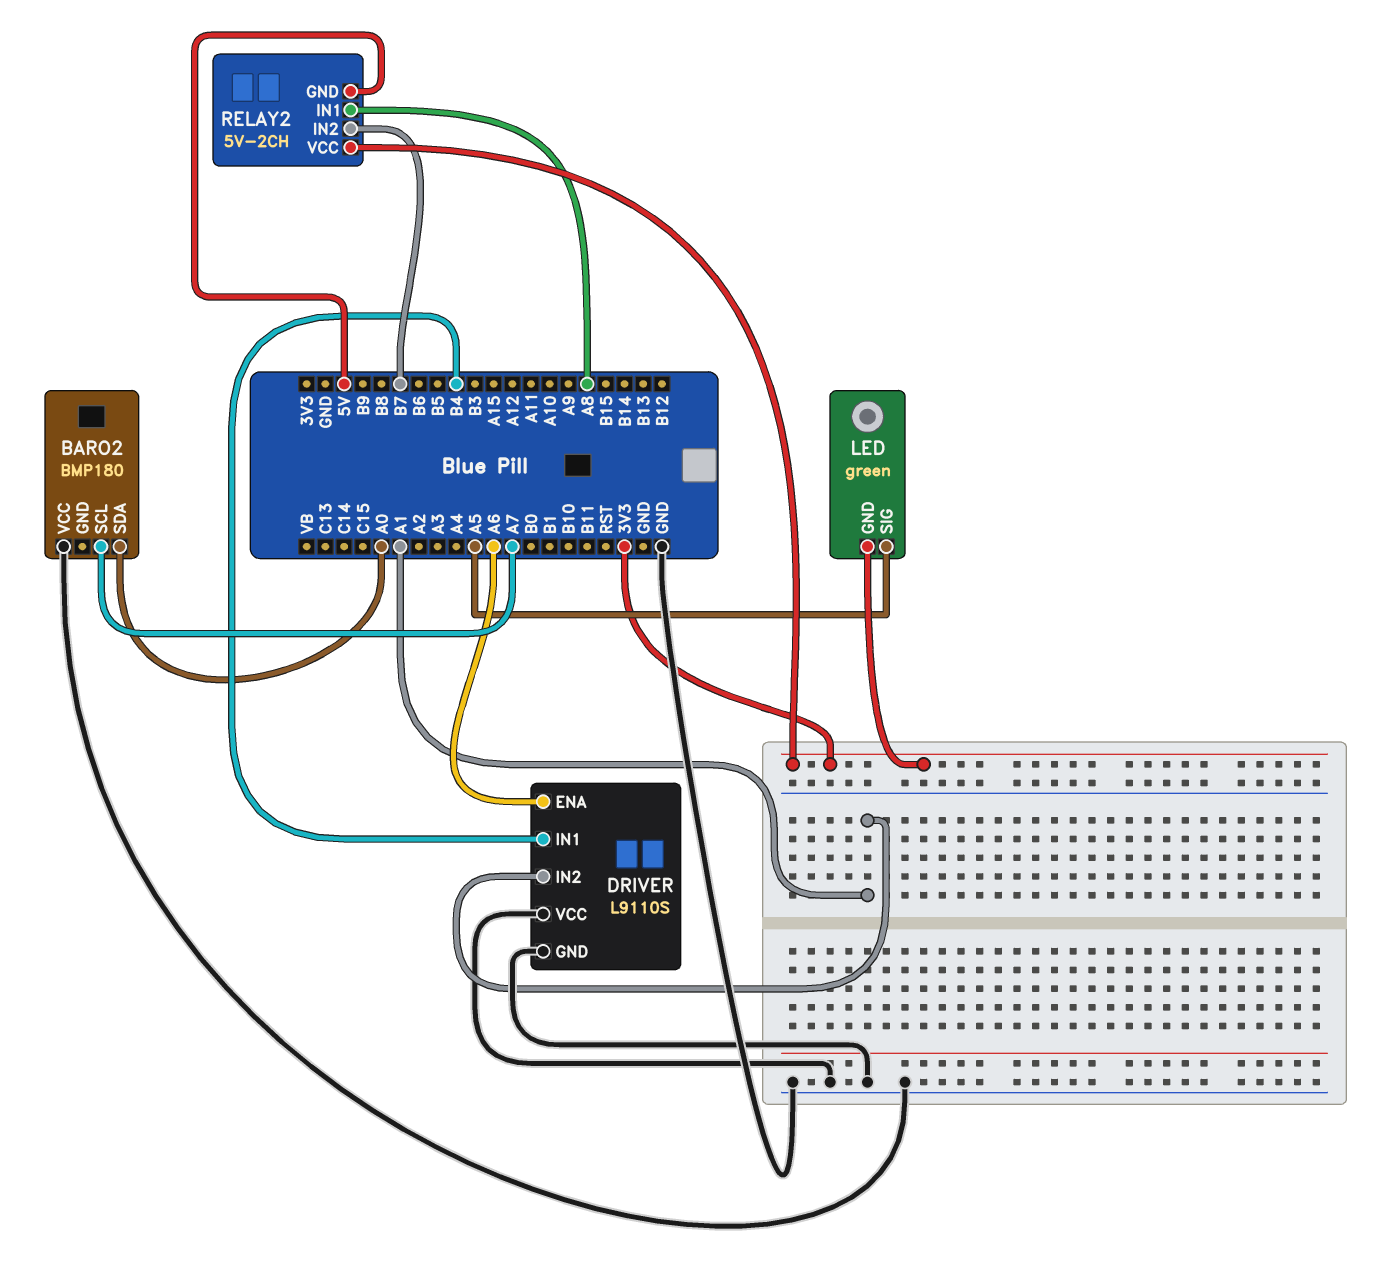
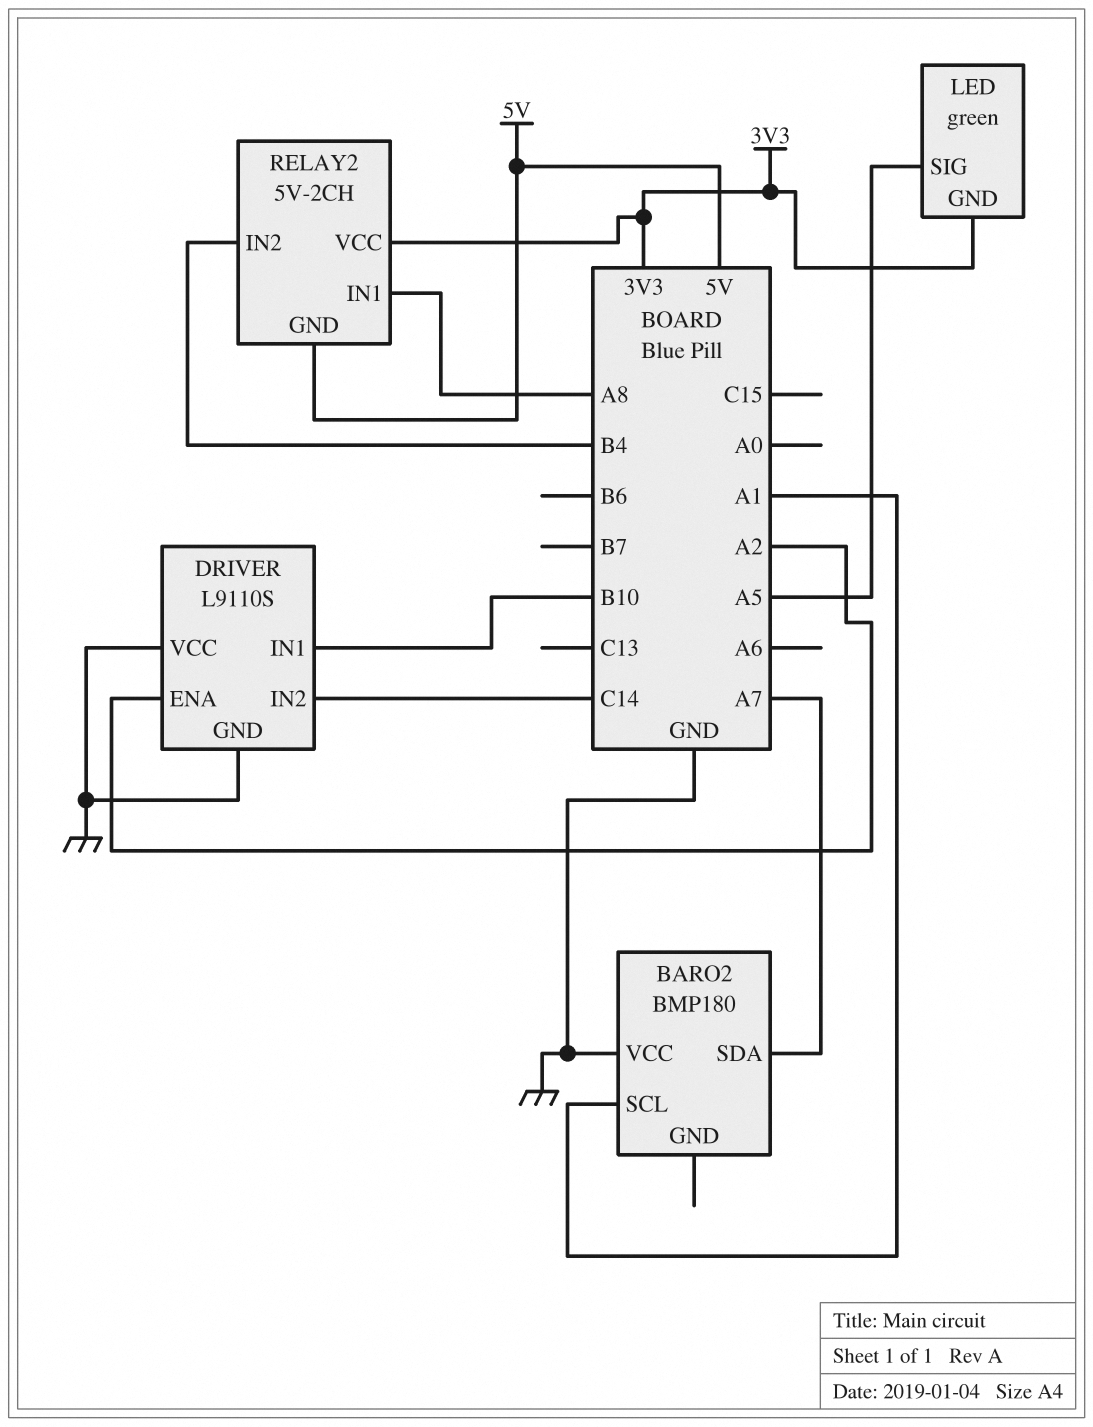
BARO2 pin SCL: A7 -> A1
BARO2 pin SDA: A0 -> A7
DRIVER pin ENA: A6 -> A2
DRIVER pin IN1: B4 -> B10
DRIVER pin IN2: A1 -> C14
RELAY2 pin IN2: B7 -> B4

